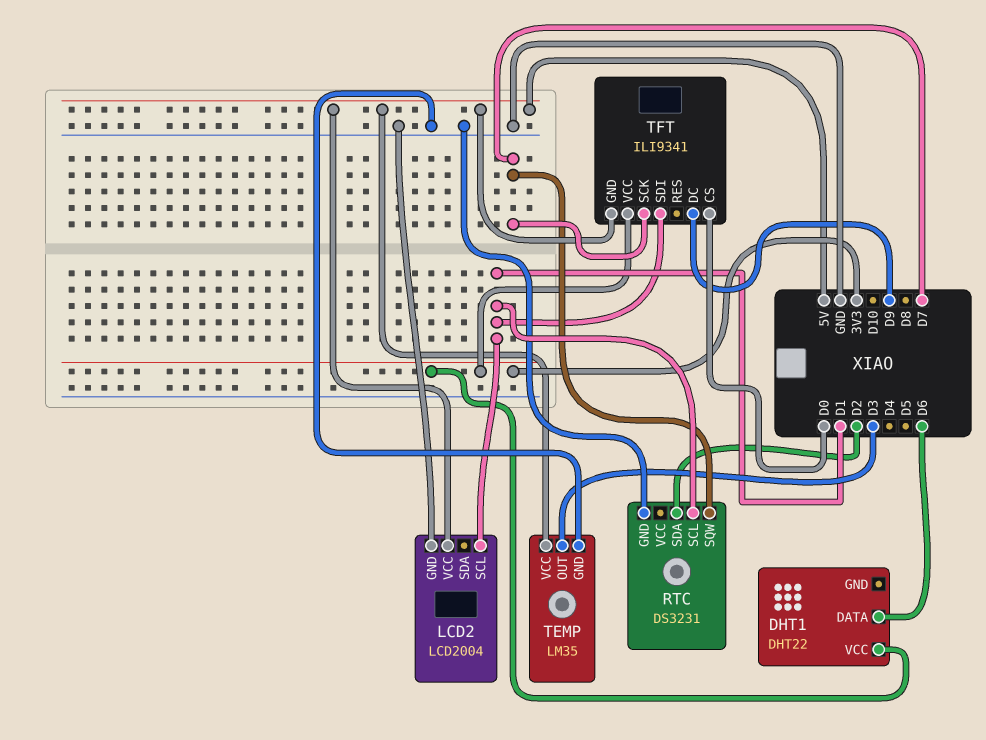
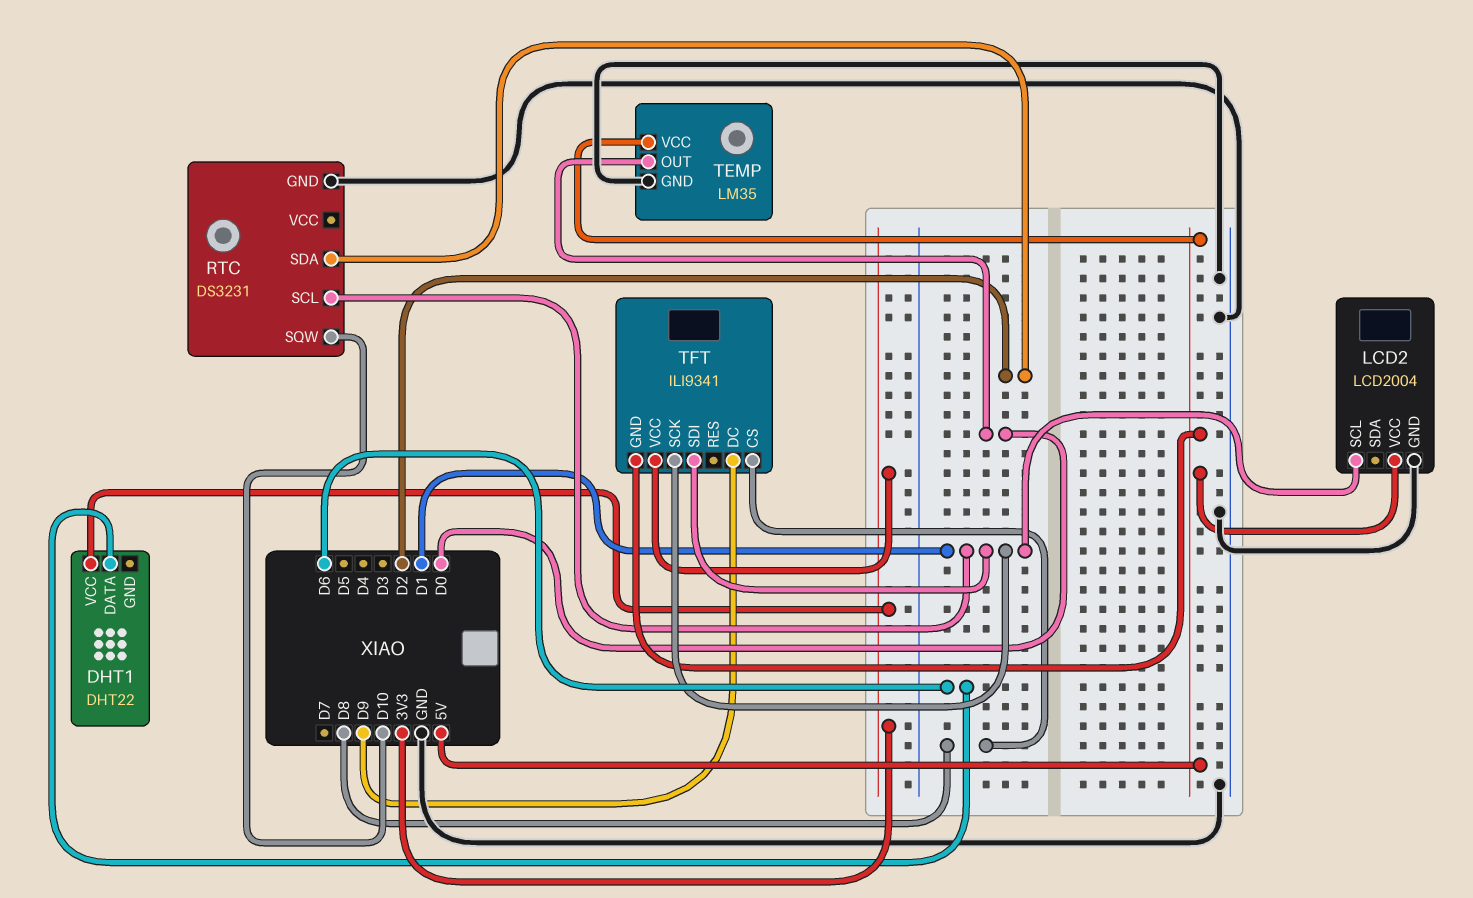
RTC pin SQW: D7 -> D10
TEMP pin OUT: D3 -> D0
TFT pin CS: D0 -> D8
TFT pin SCK: D7 -> D1

